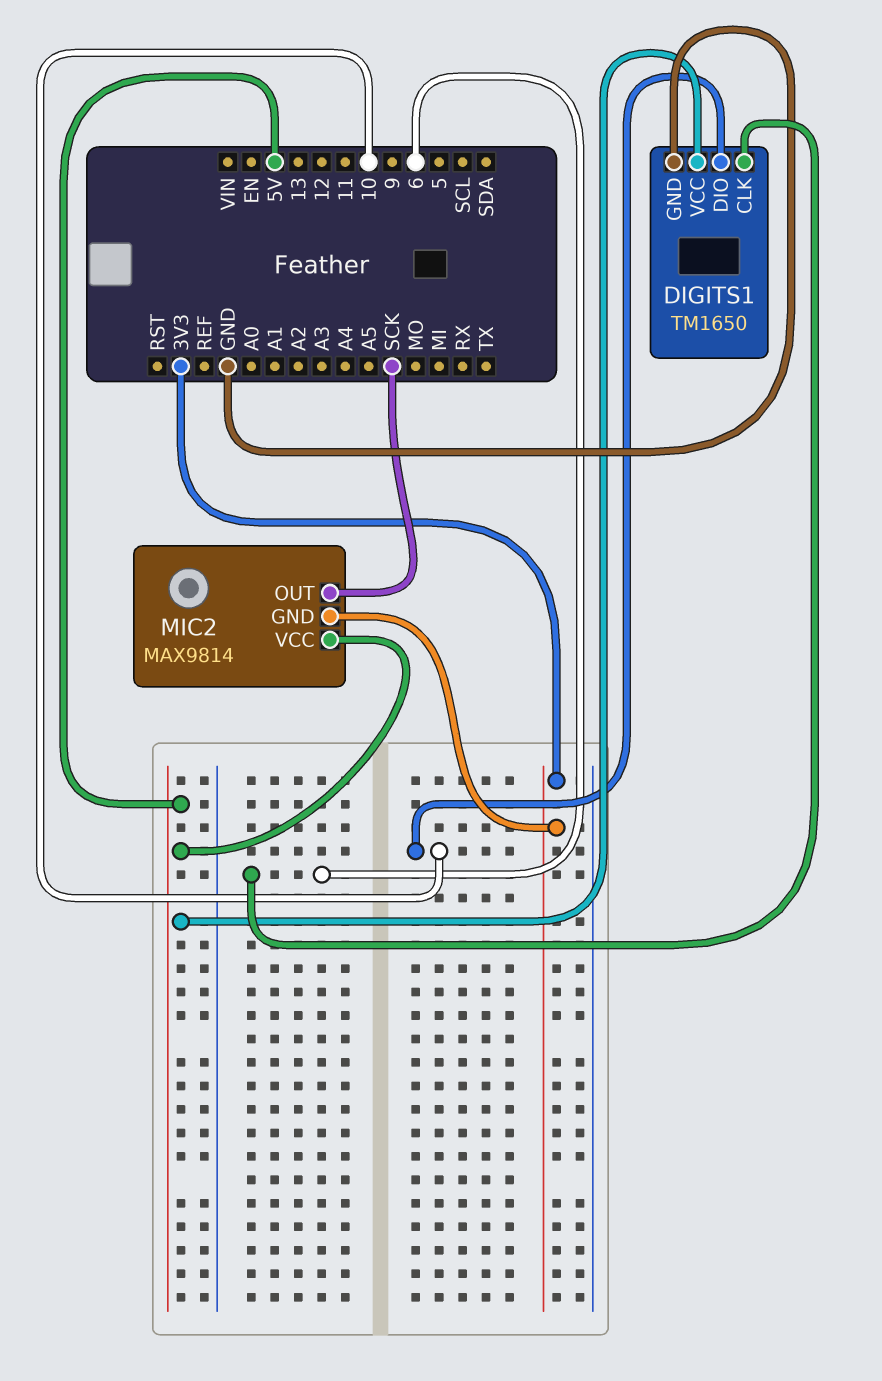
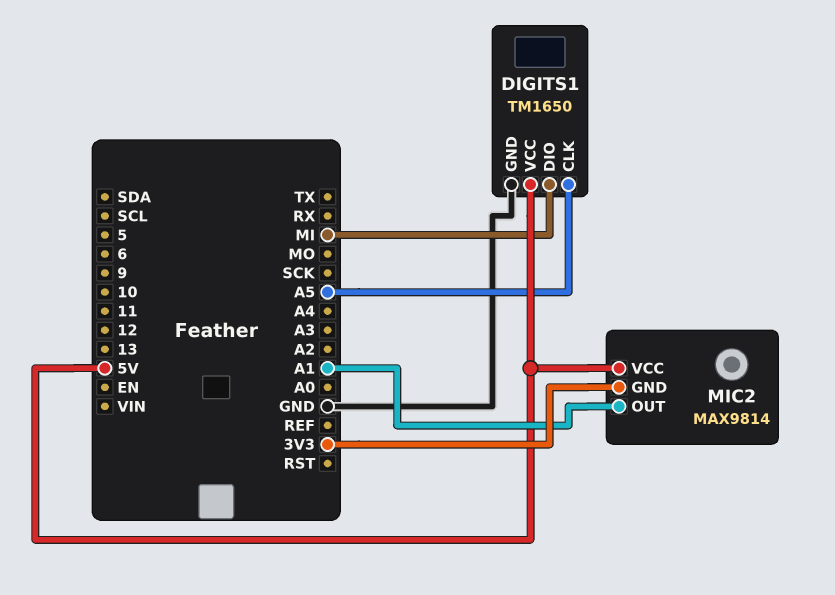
DIGITS1 pin CLK: 6 -> A5
DIGITS1 pin DIO: 10 -> MI
MIC2 pin OUT: SCK -> A1

